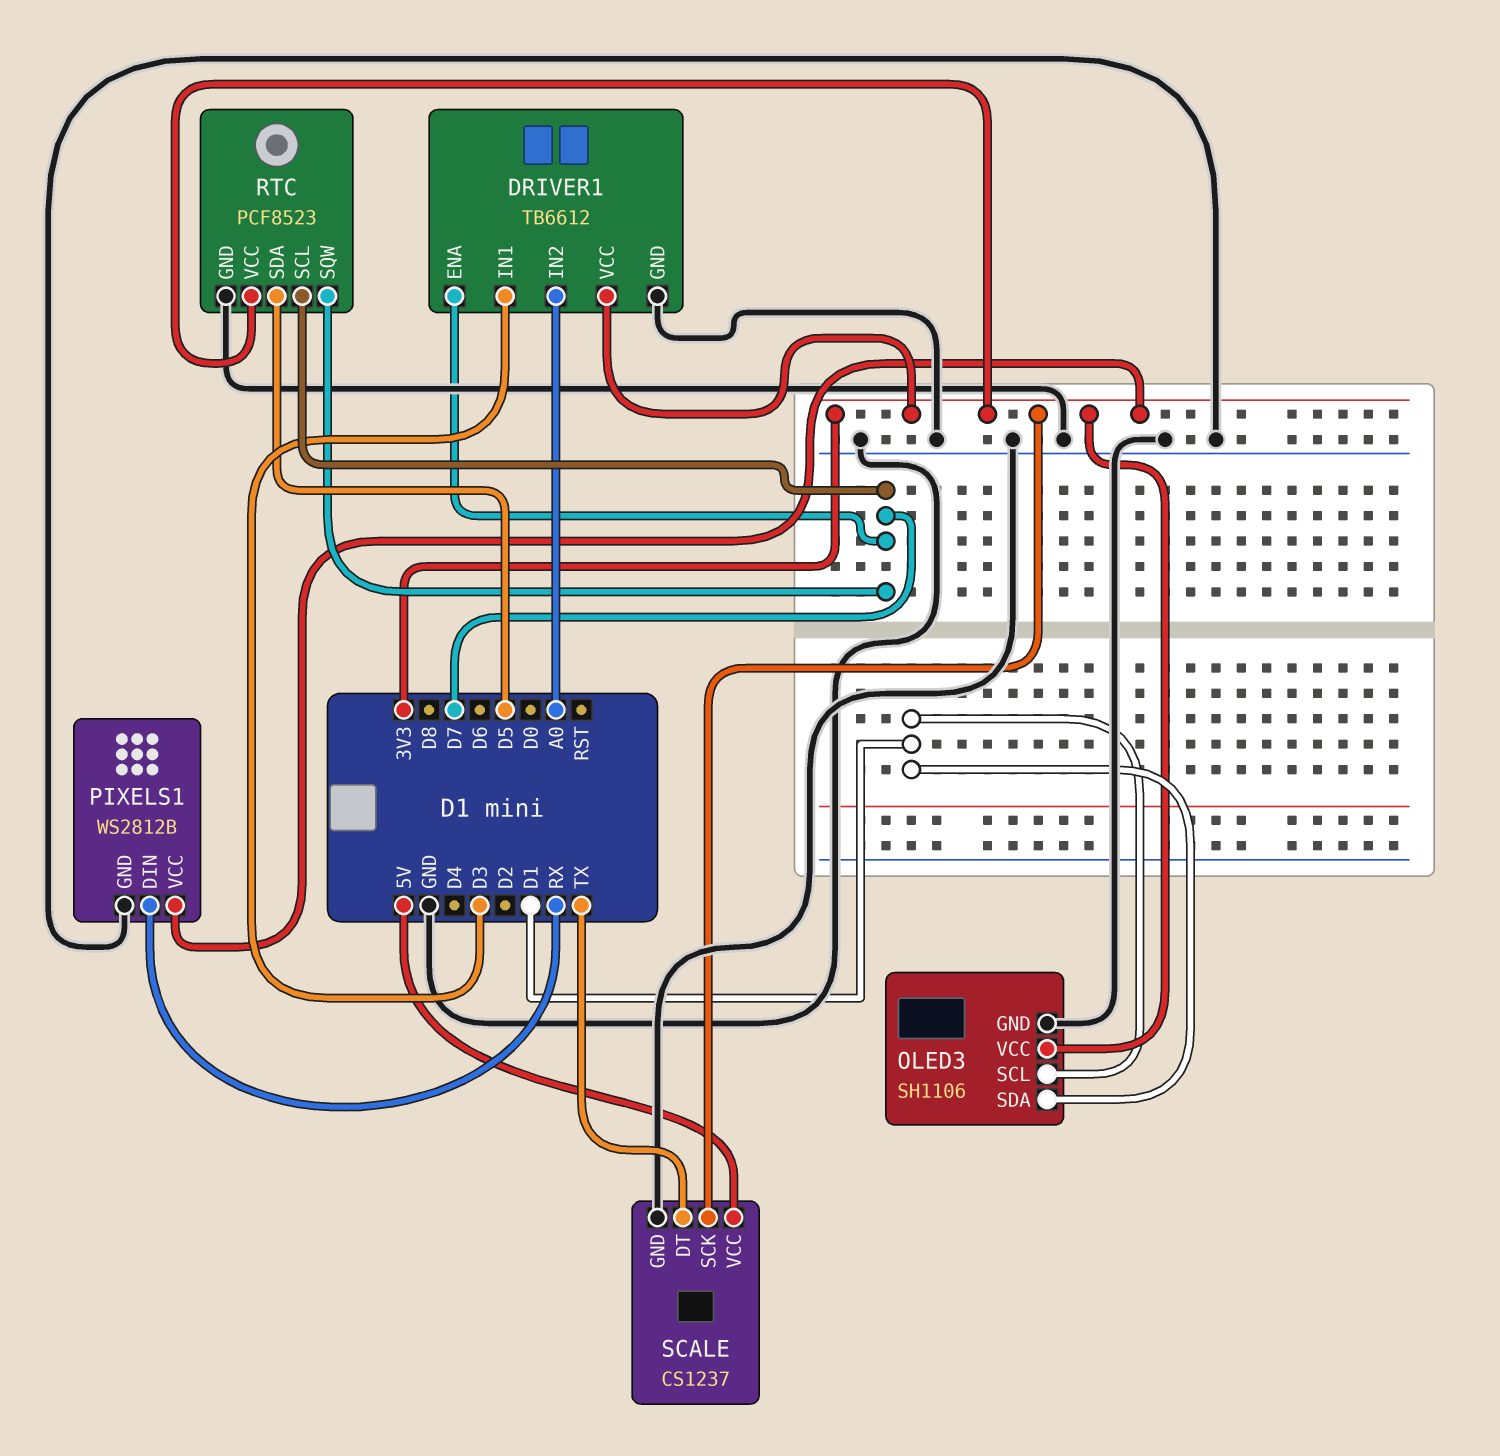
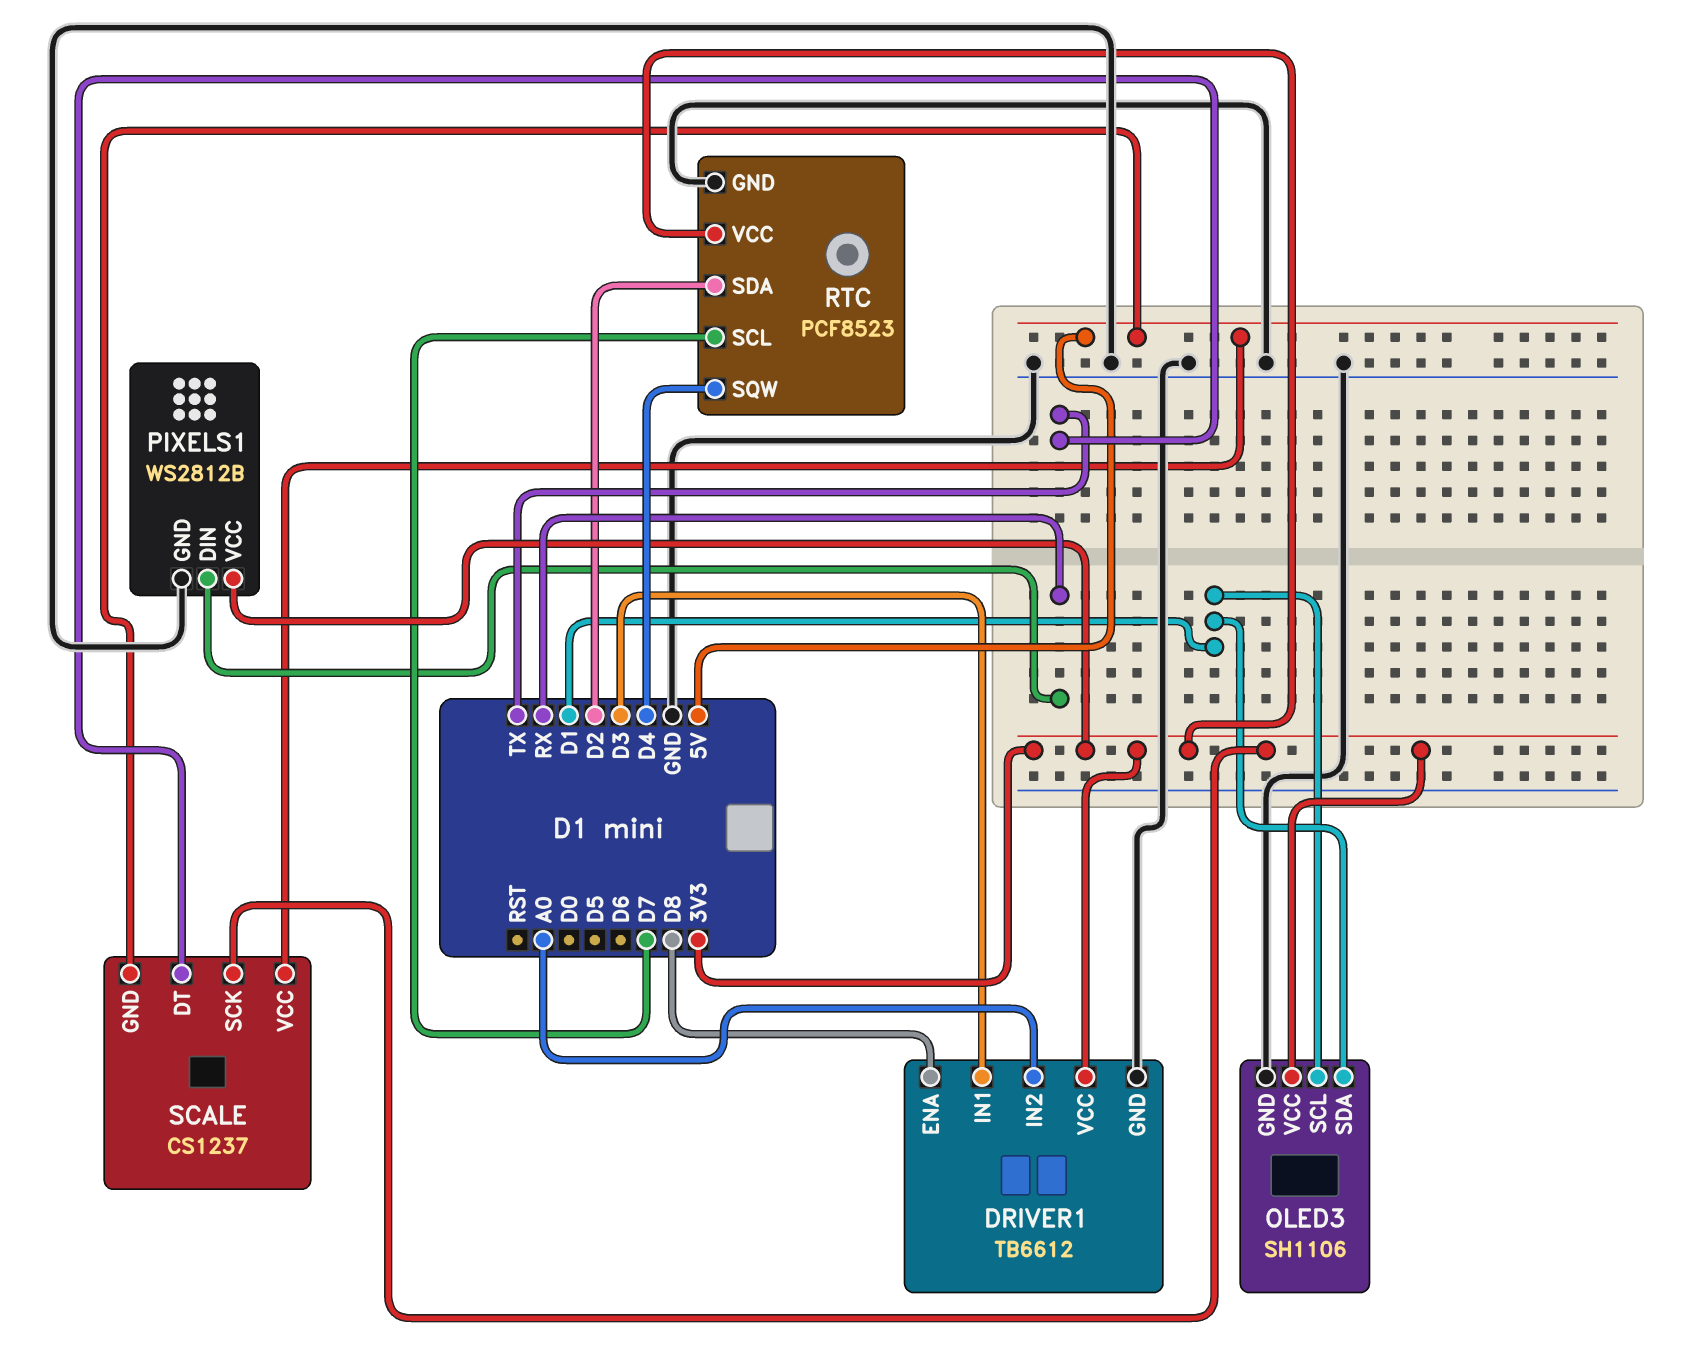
DRIVER1 pin ENA: D7 -> D8
RTC pin SDA: D5 -> D2
RTC pin SQW: D7 -> D4
SCALE pin GND: GND -> 5V

